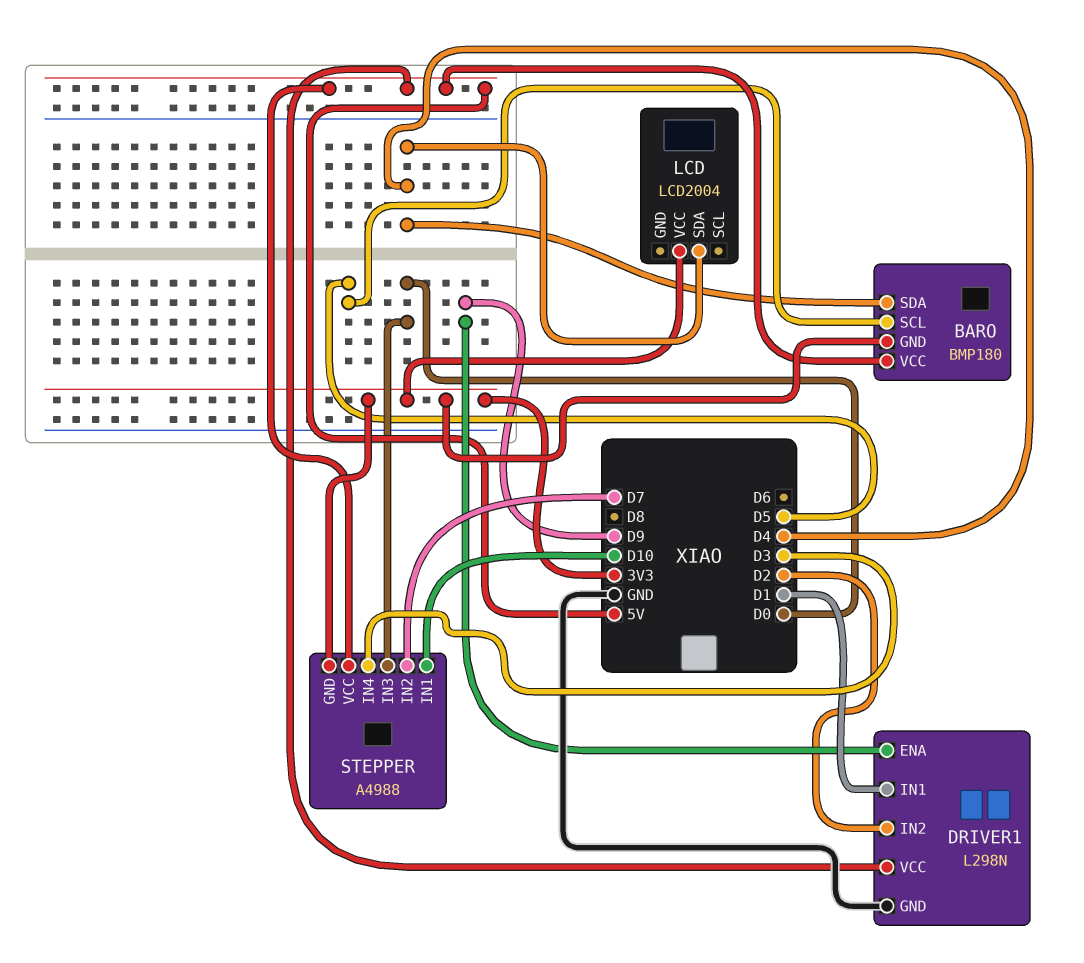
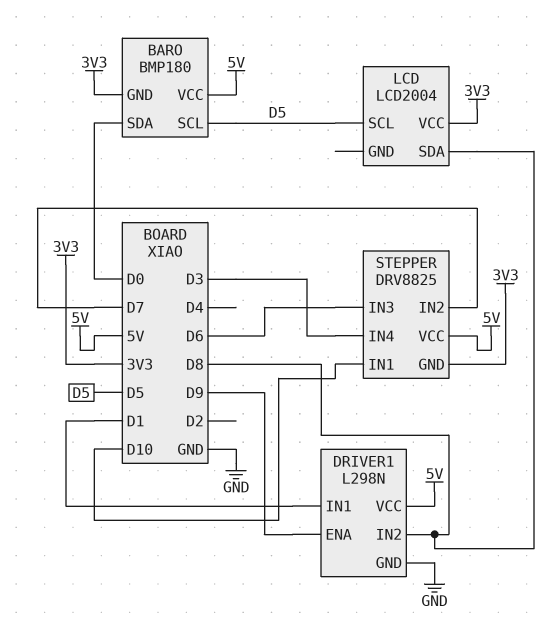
BARO pin SDA: D4 -> D0
DRIVER1 pin IN2: D2 -> D8
LCD pin SCL: none -> D5
LCD pin SDA: D4 -> D8
STEPPER: A4988 -> DRV8825
STEPPER pin IN3: D0 -> D6

